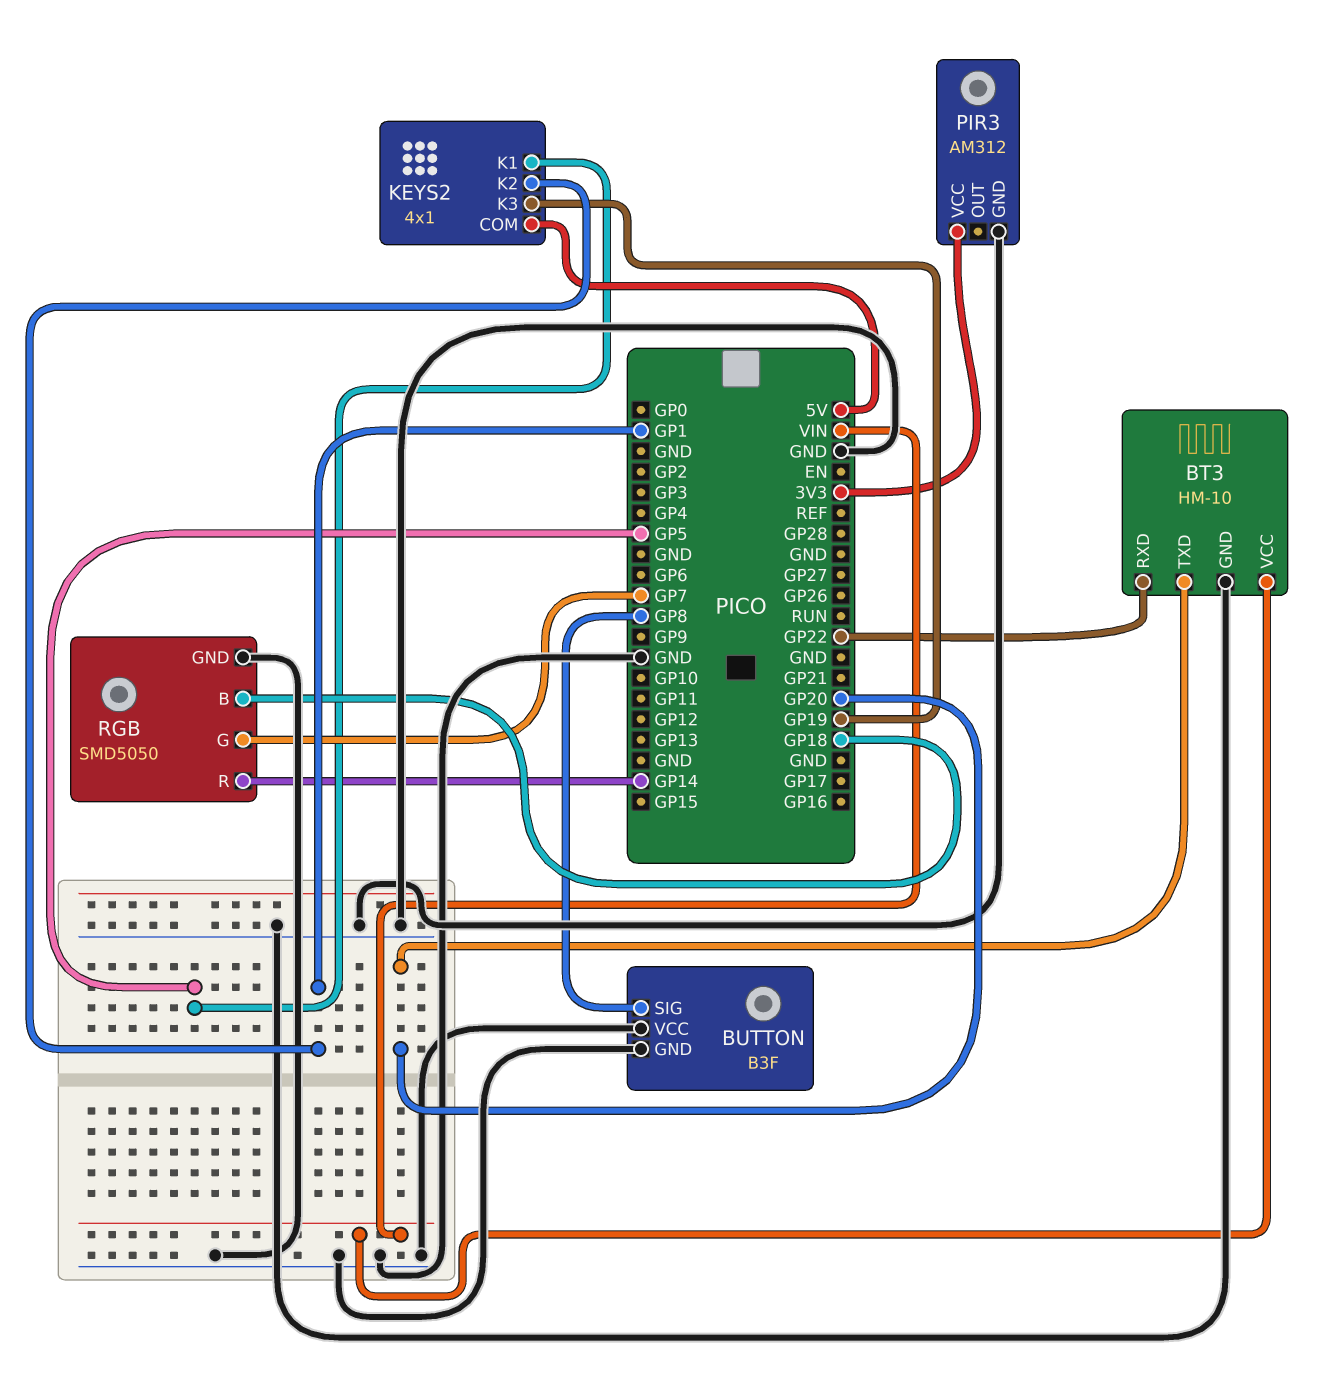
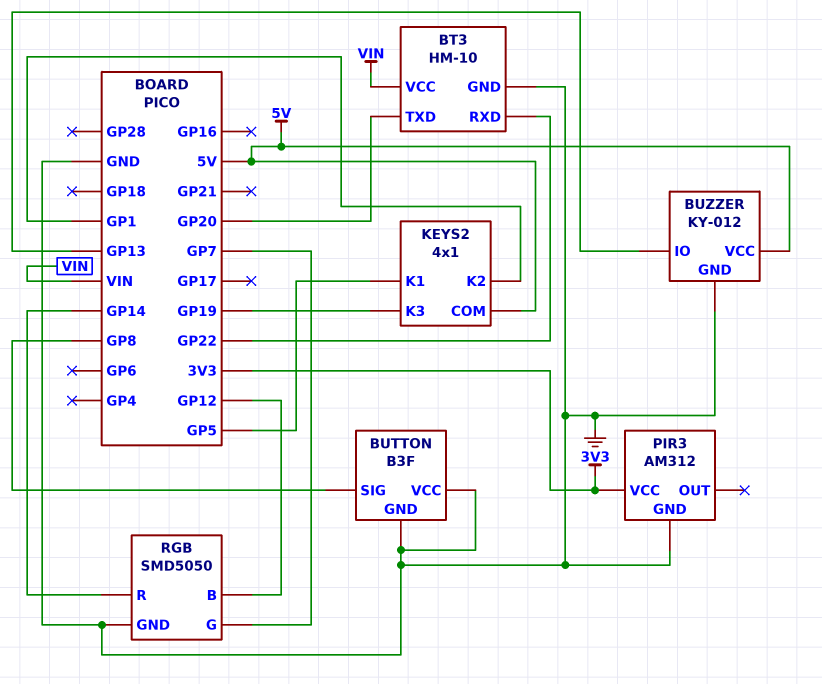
BUZZER: none -> KY-012
BUZZER pin GND: none -> GND
BUZZER pin IO: none -> GP13
BUZZER pin VCC: none -> 5V
RGB pin B: GP18 -> GP12

